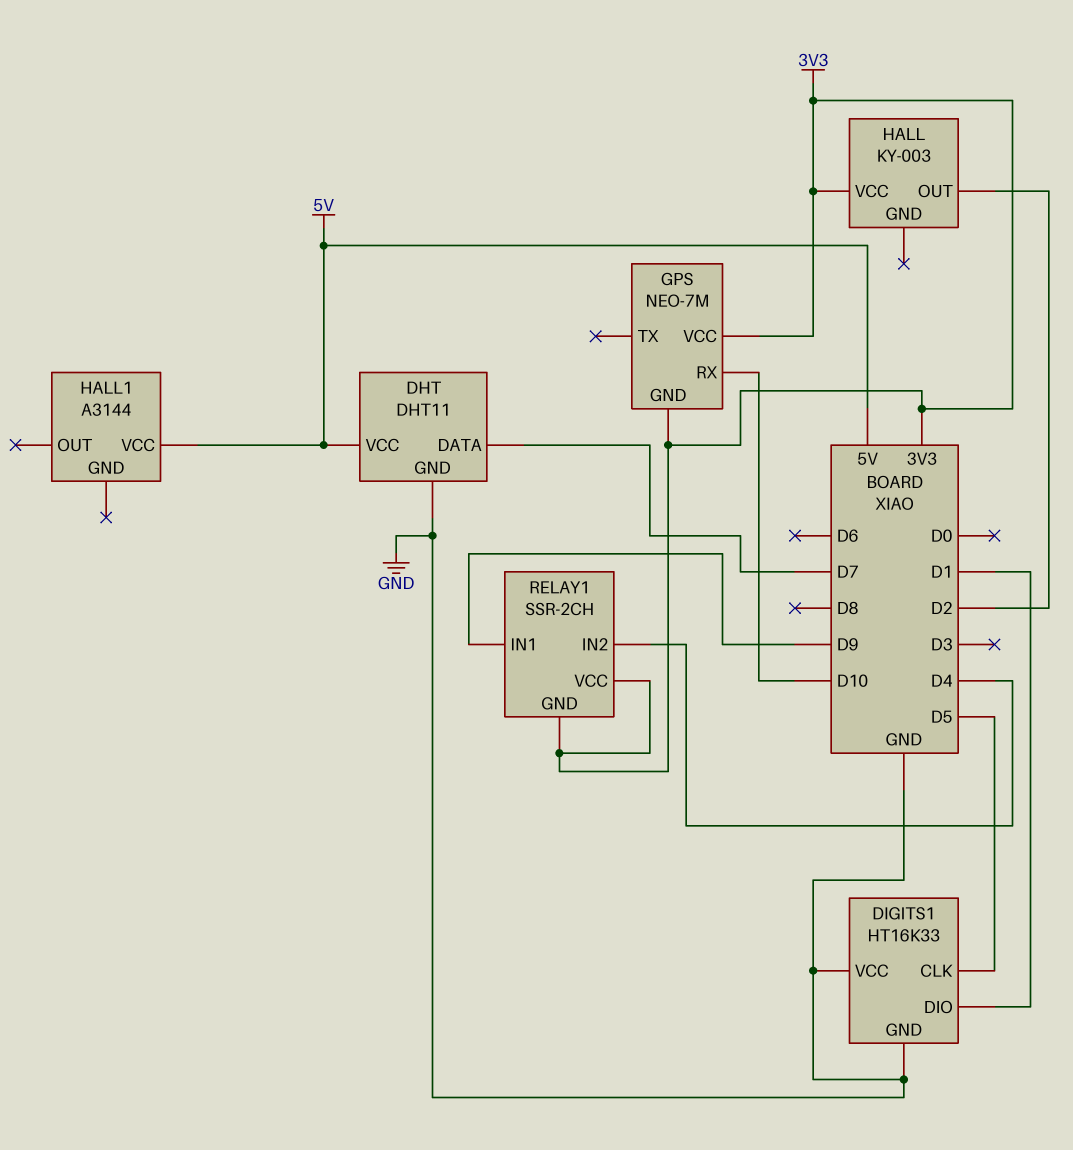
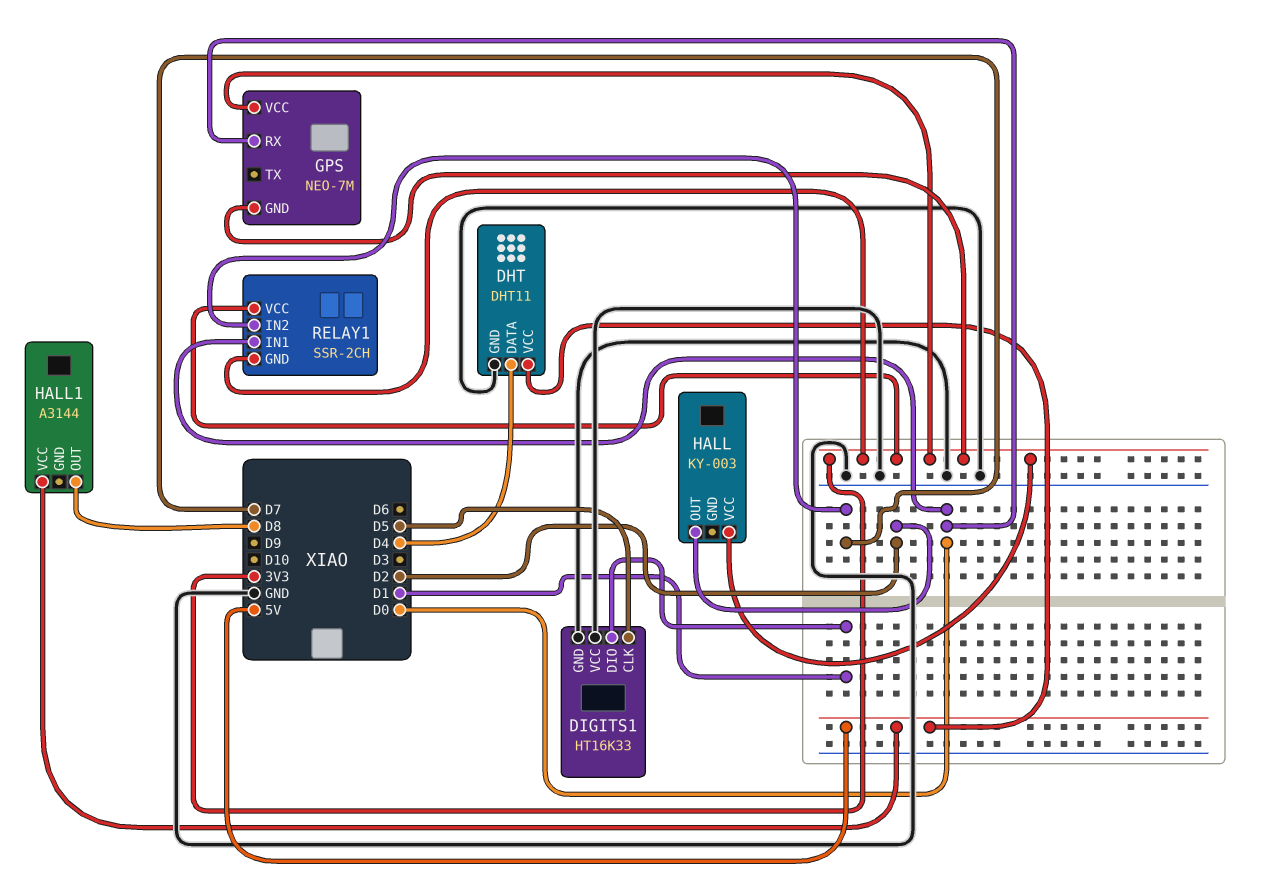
DHT pin DATA: D7 -> D4
GPS pin RX: D10 -> D0
HALL1 pin OUT: none -> D8
RELAY1 pin IN1: D9 -> D0
RELAY1 pin IN2: D4 -> D7

